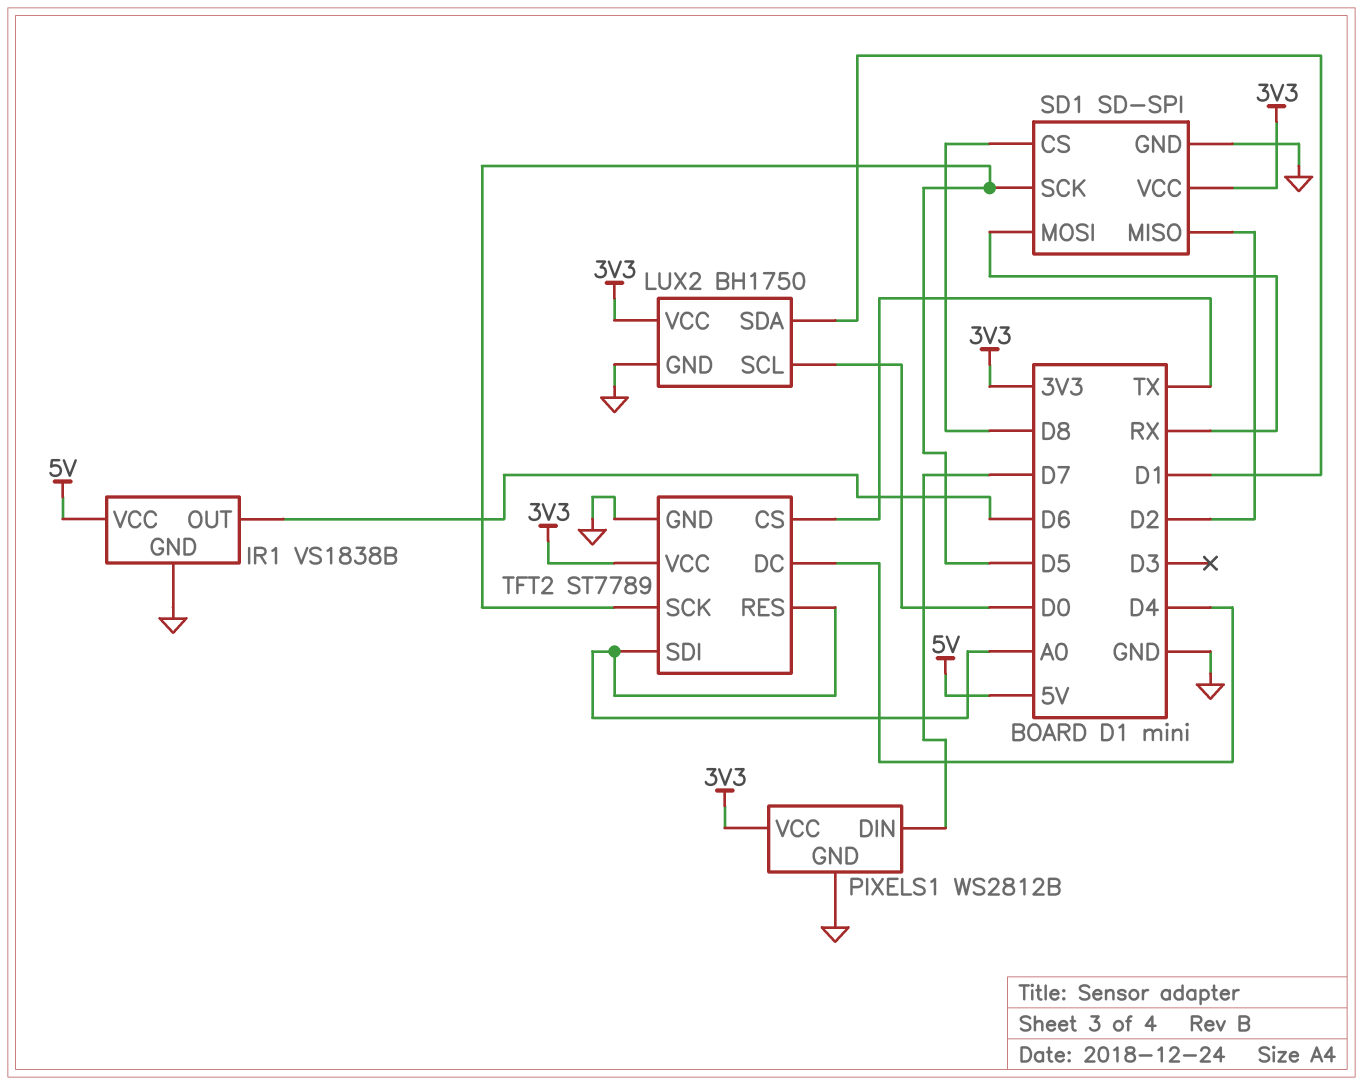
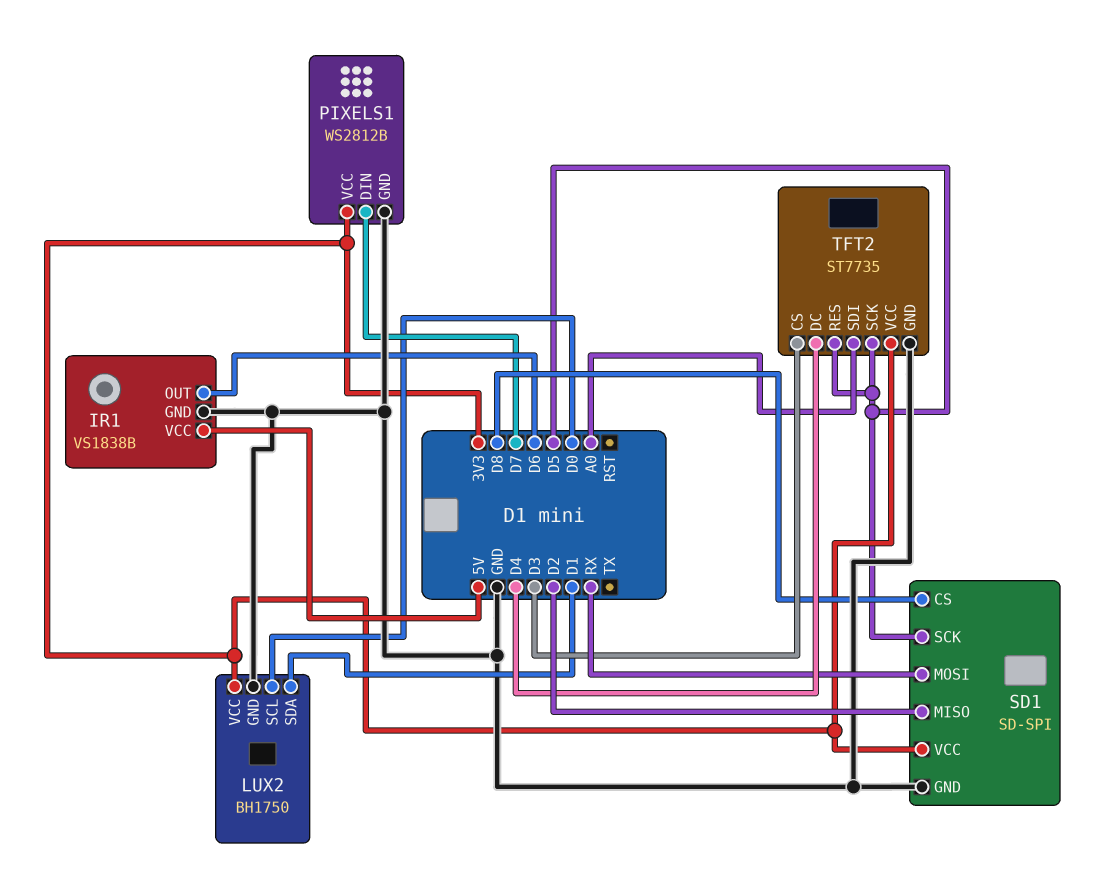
TFT2: ST7789 -> ST7735
TFT2 pin CS: TX -> D3
TFT2 pin RES: A0 -> D5

